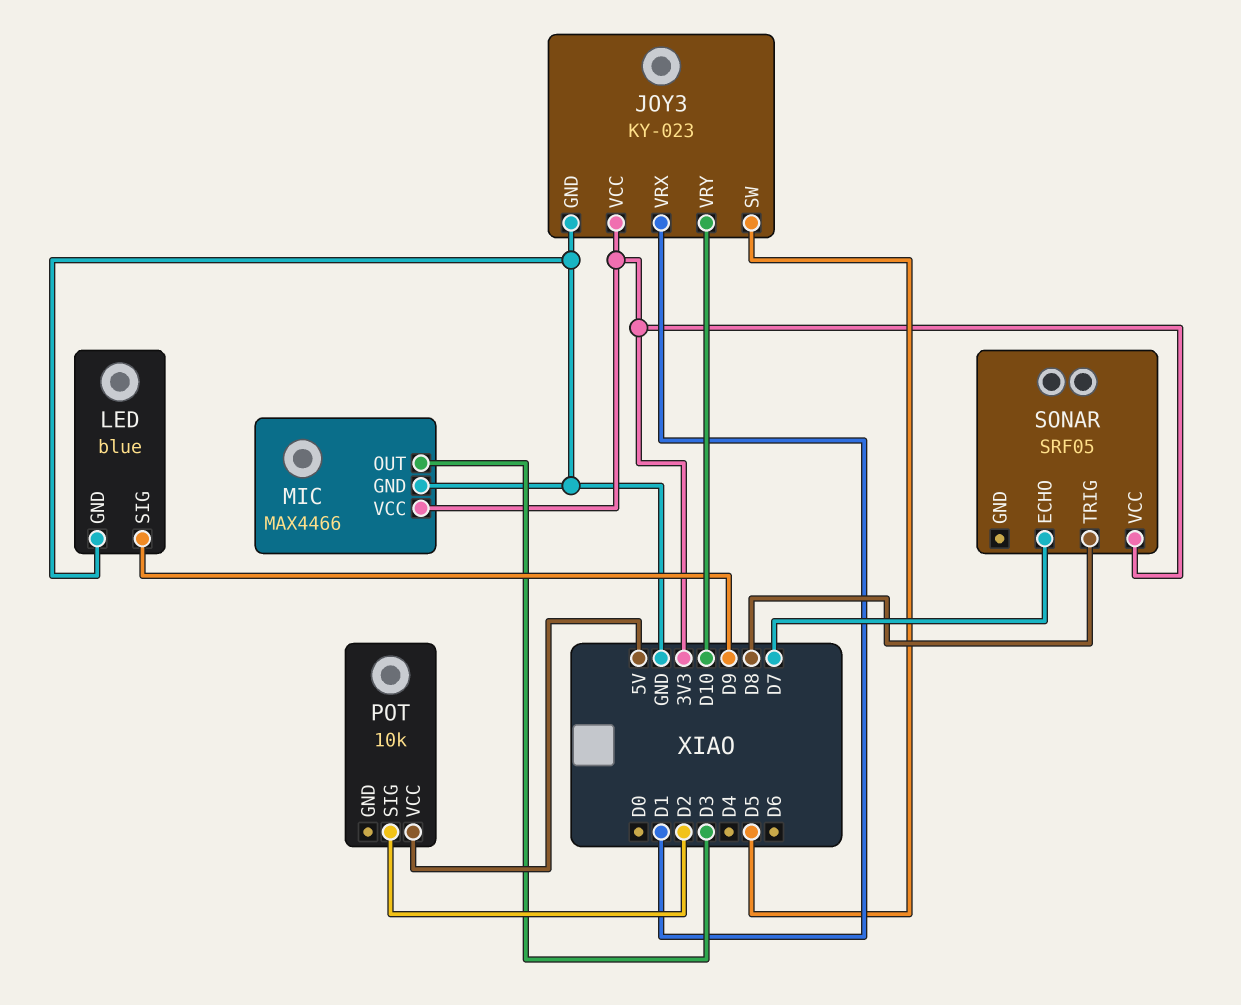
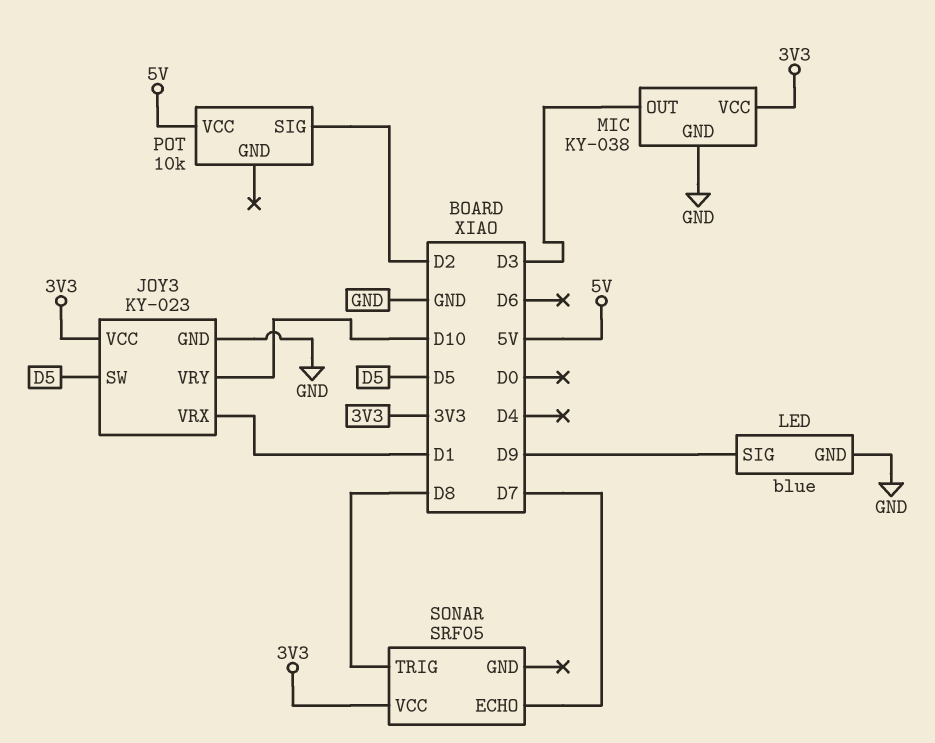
MIC: MAX4466 -> KY-038

